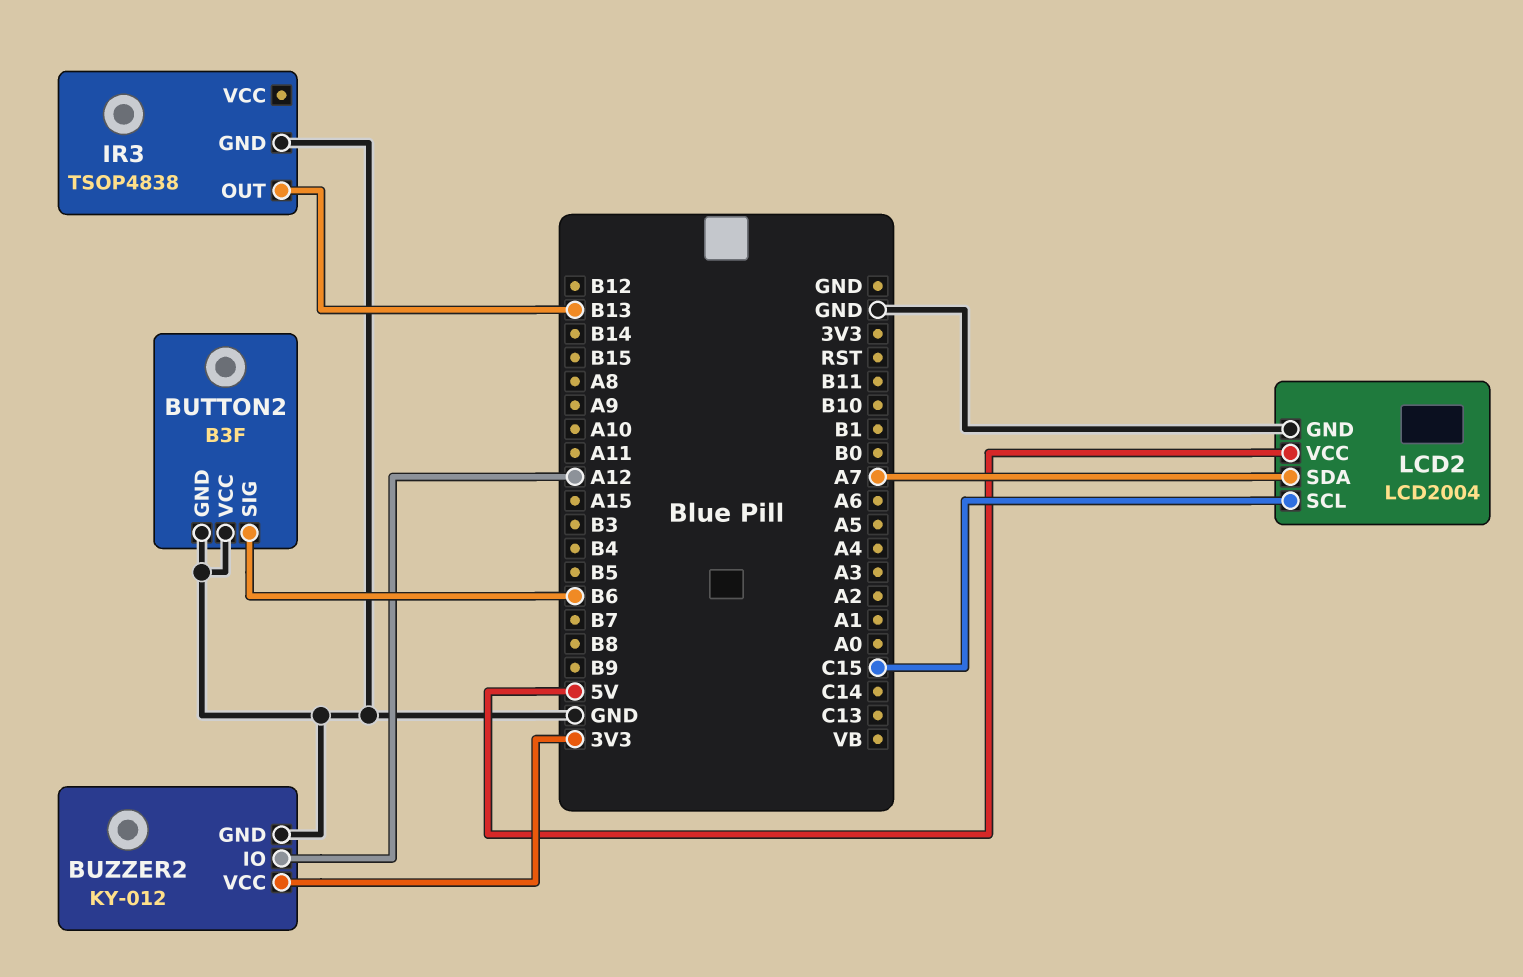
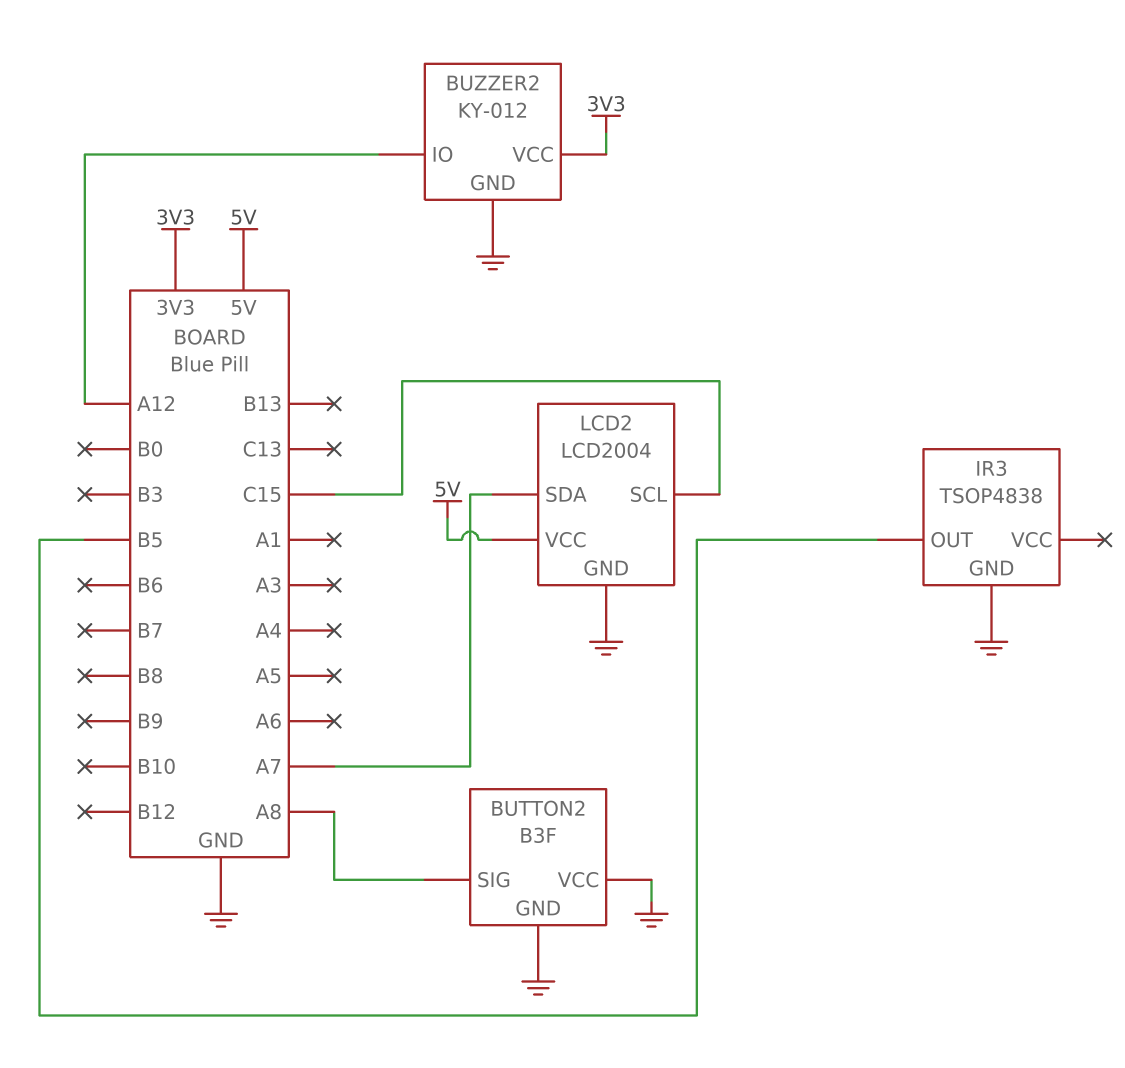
BUTTON2 pin SIG: B6 -> A8
IR3 pin OUT: B13 -> B5

